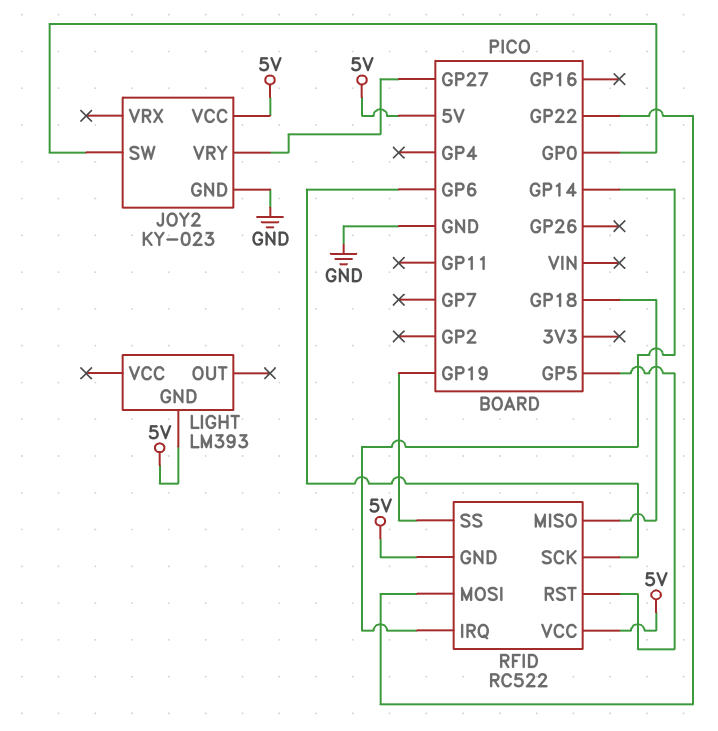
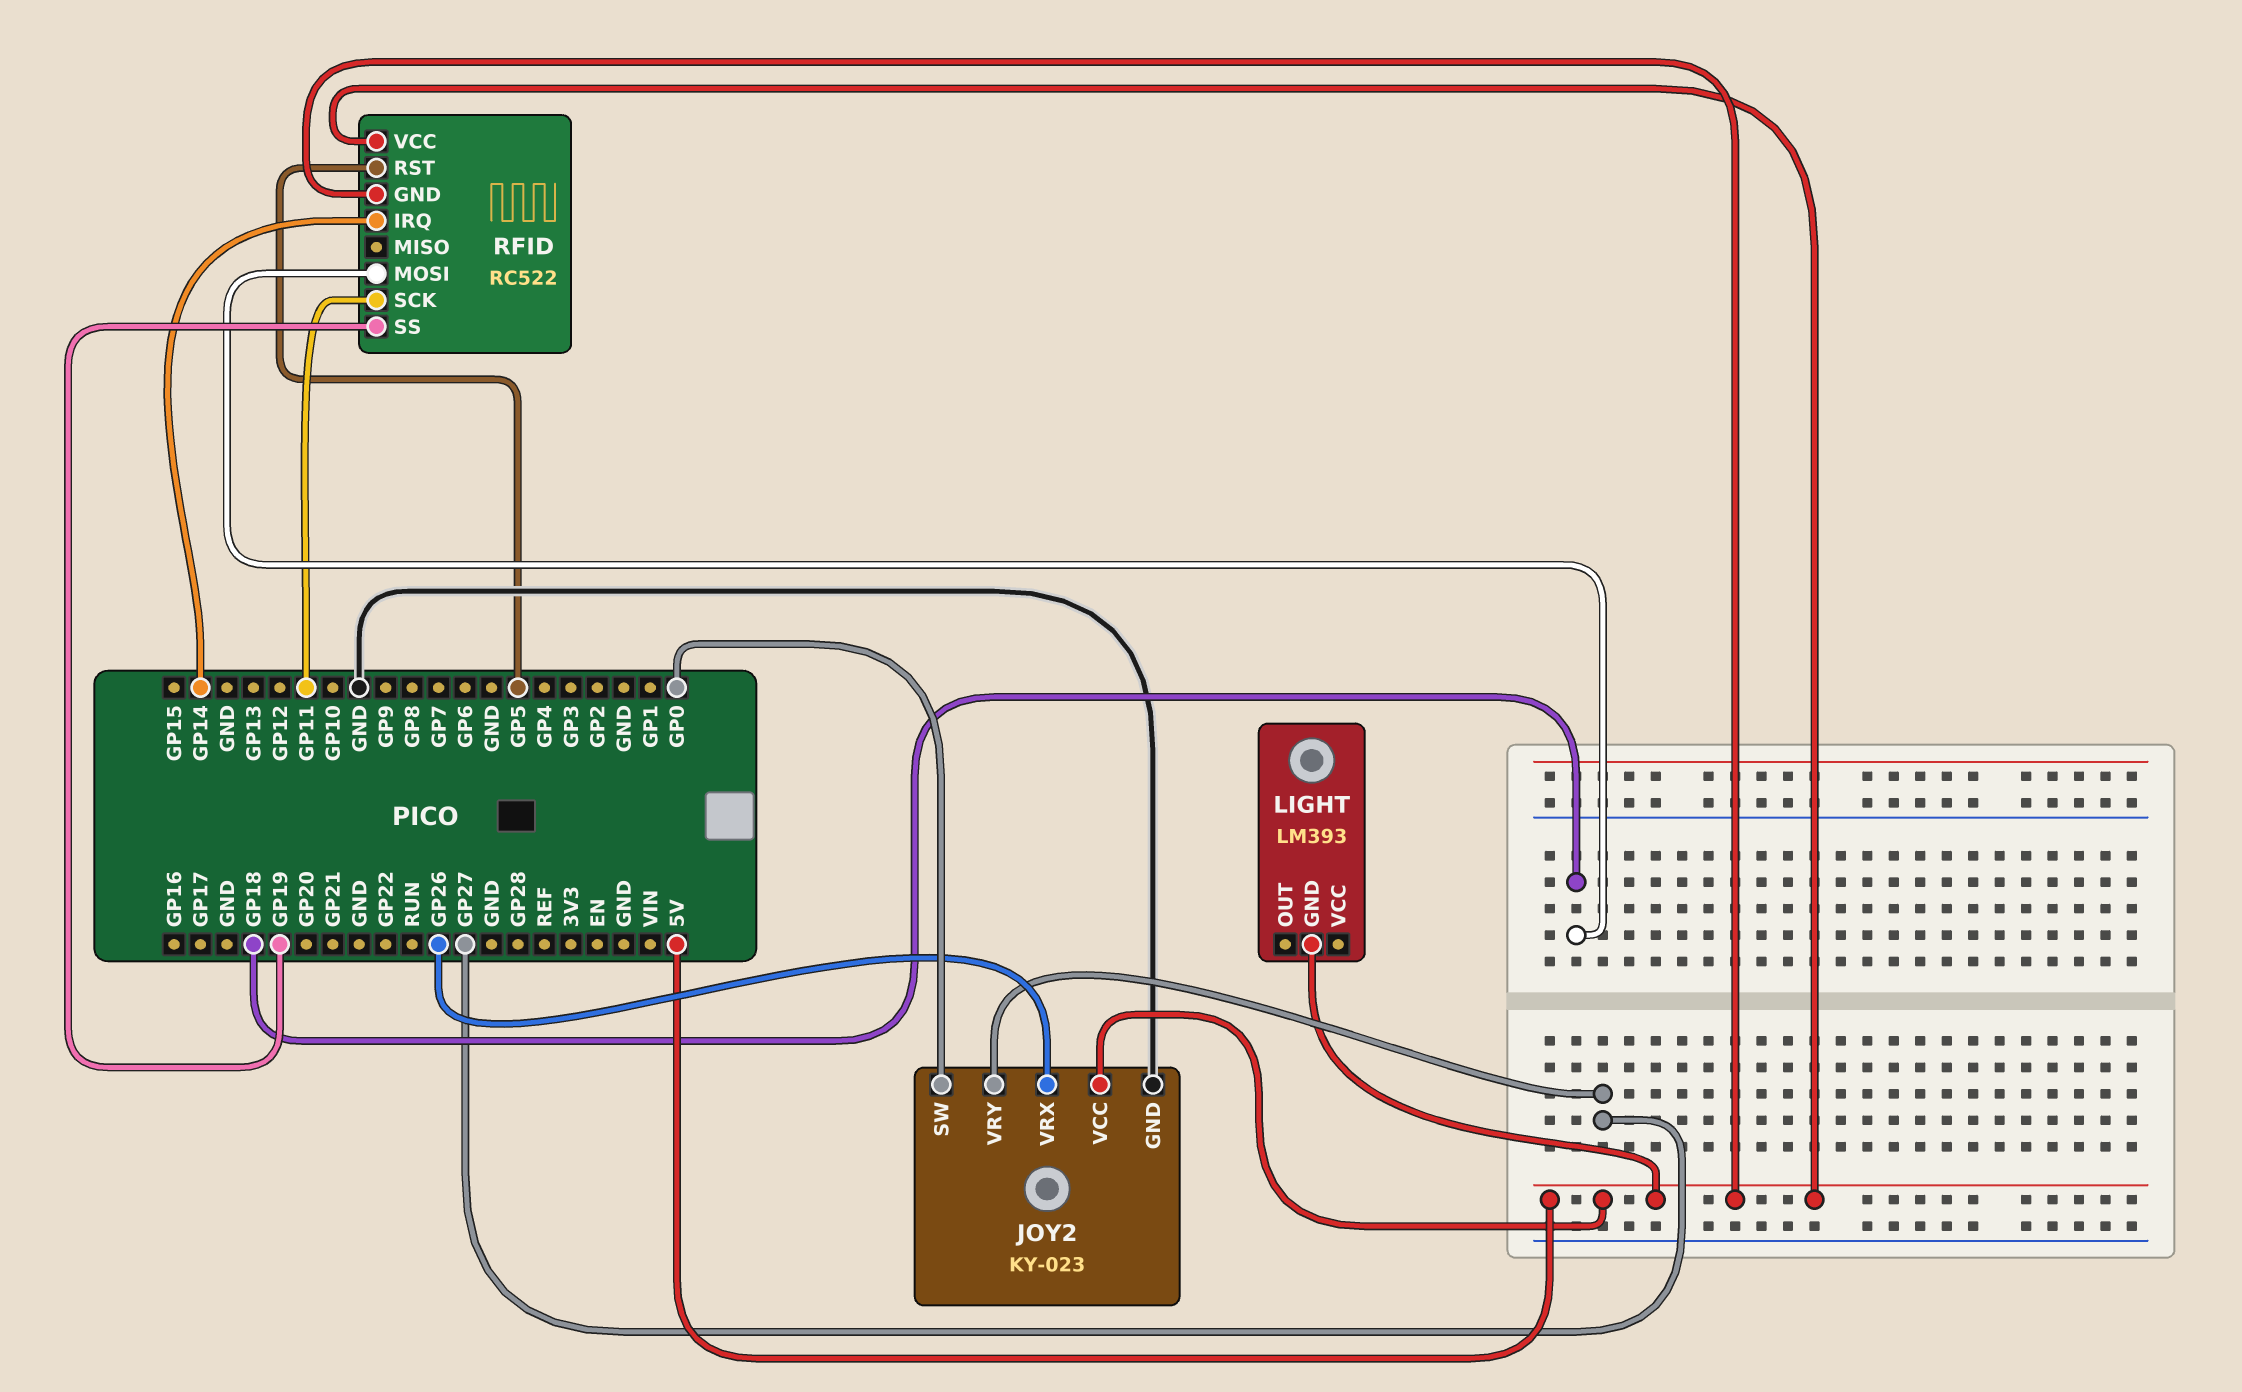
JOY2 pin VRX: none -> GP26
RFID pin MISO: GP18 -> none
RFID pin MOSI: GP22 -> GP18
RFID pin SCK: GP6 -> GP11

